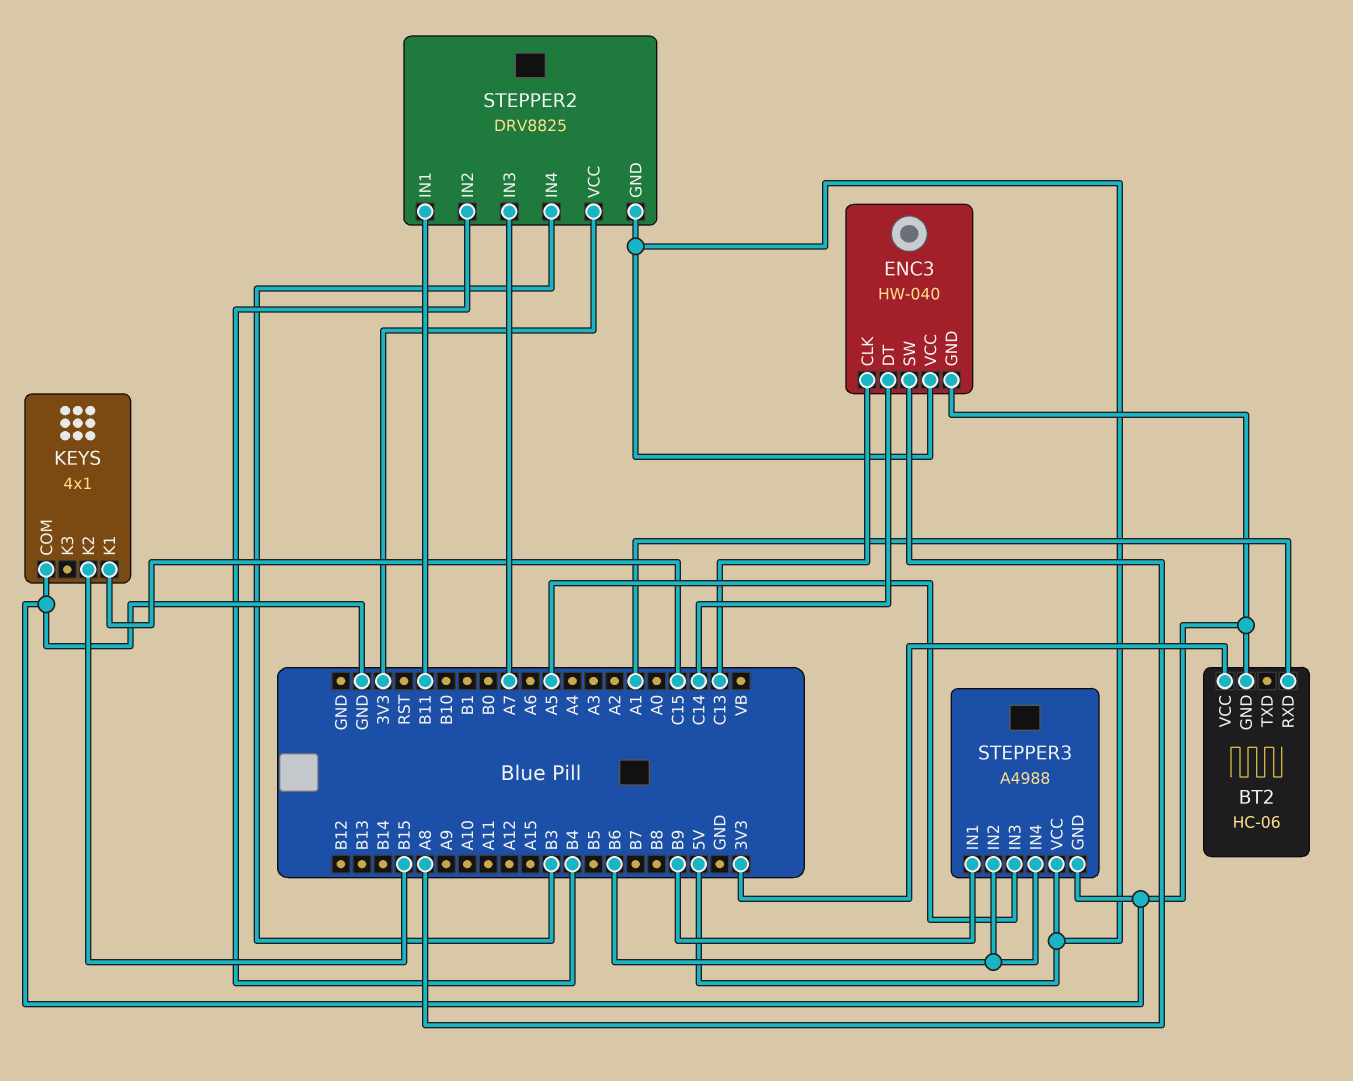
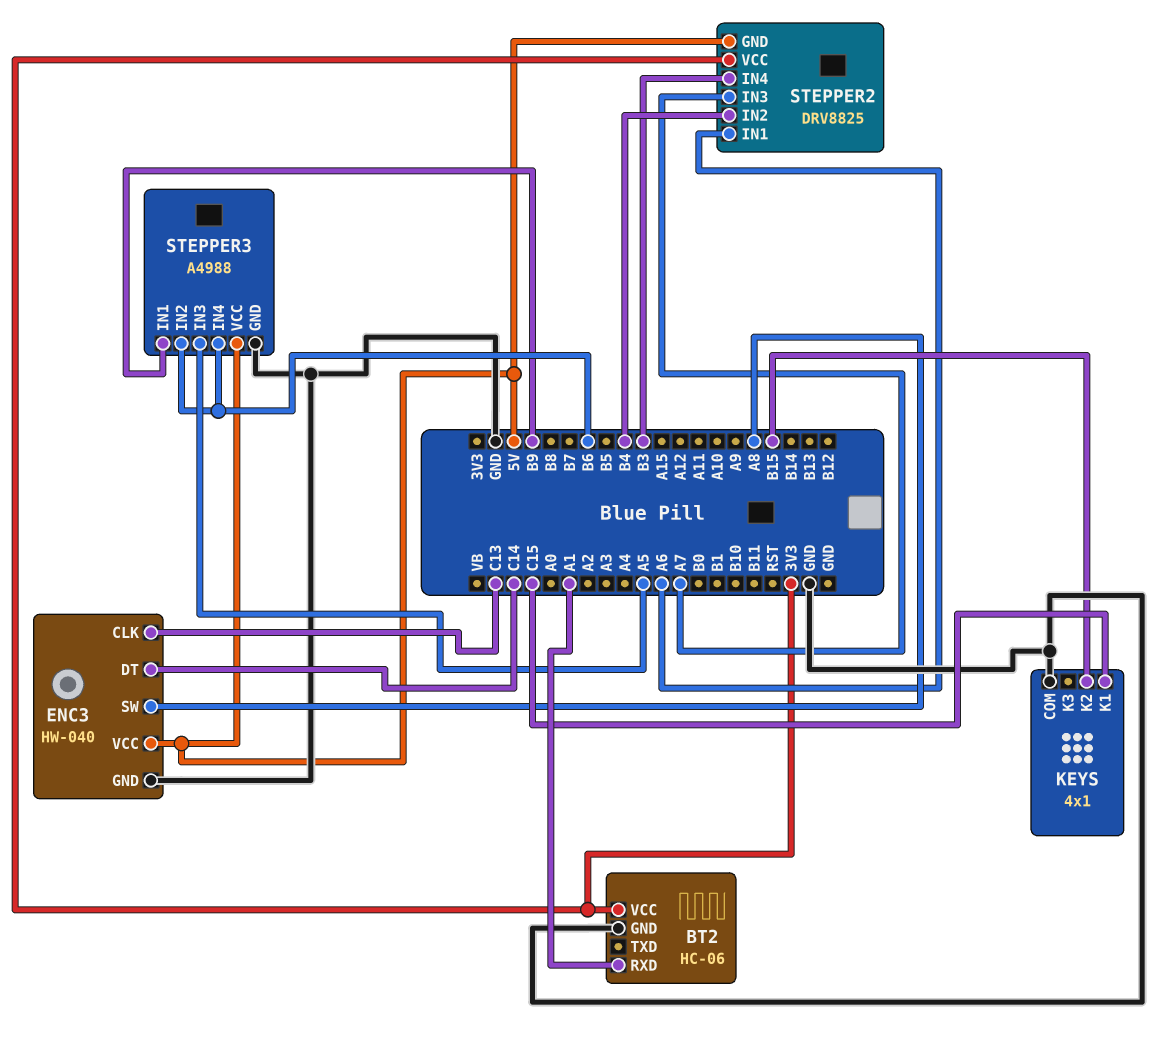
STEPPER2 pin IN1: B11 -> A6

